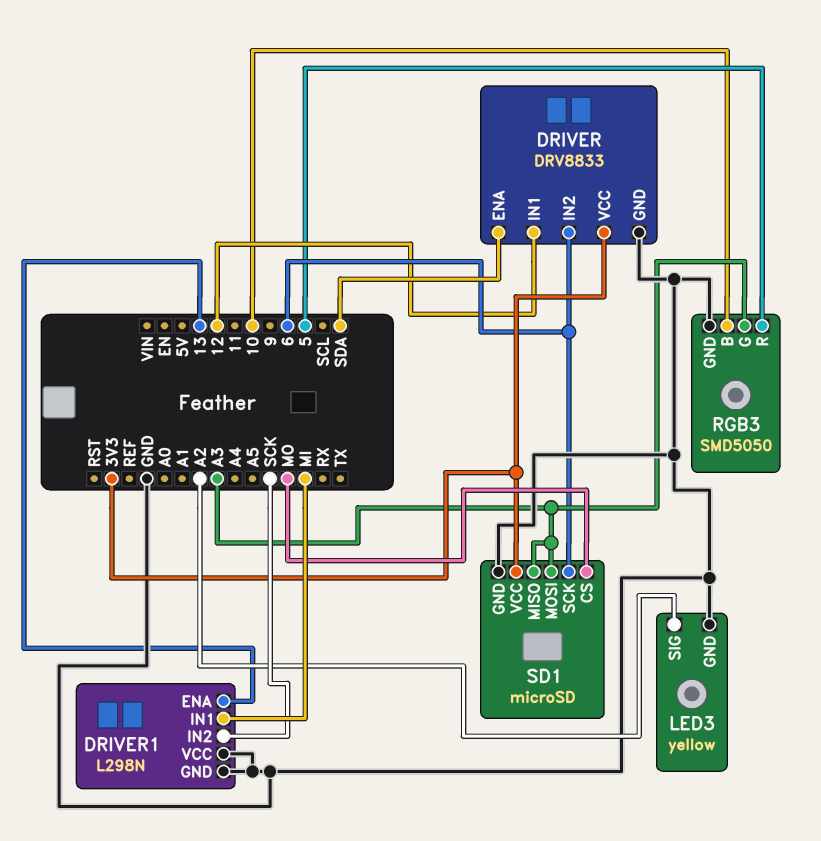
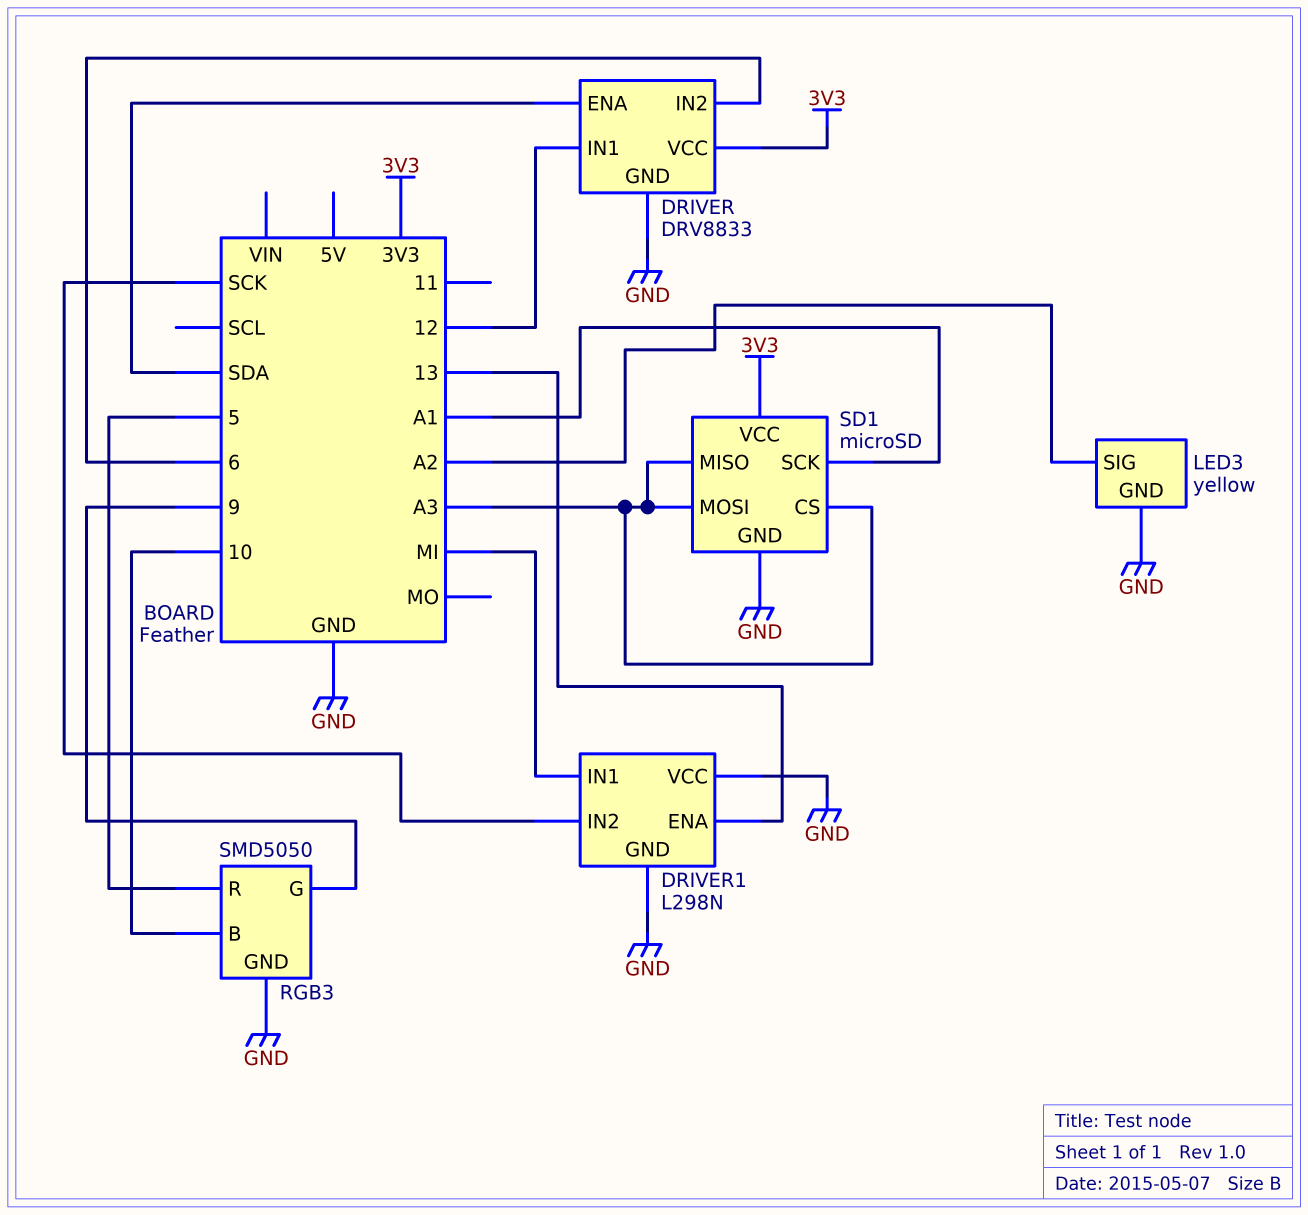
RGB3 pin G: A3 -> 9
SD1 pin CS: MO -> A3
SD1 pin SCK: 6 -> A1

